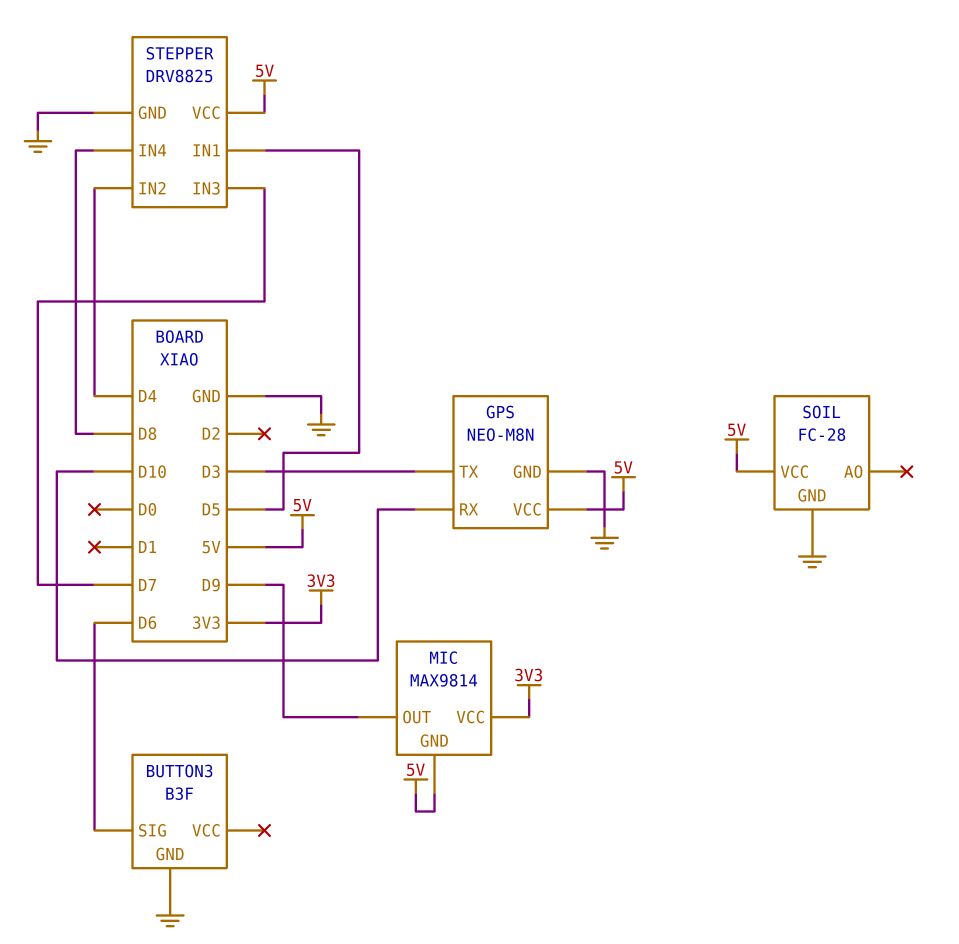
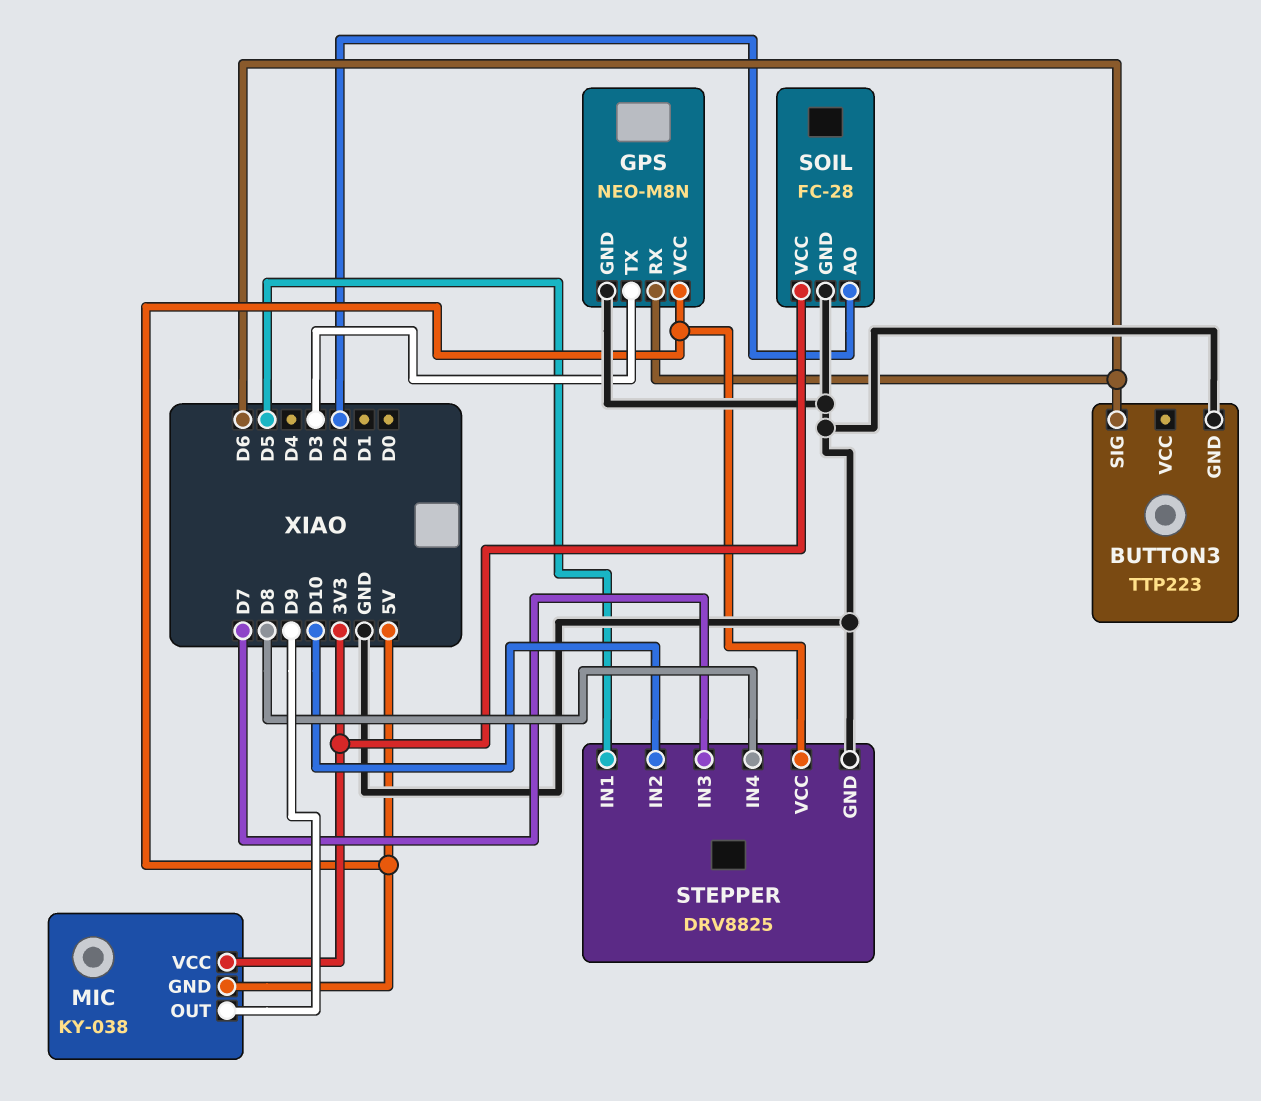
BUTTON3: B3F -> TTP223
GPS pin RX: D10 -> D6
MIC: MAX9814 -> KY-038
SOIL pin AO: none -> D2
SOIL pin VCC: 5V -> 3V3
STEPPER pin IN2: D4 -> D10

